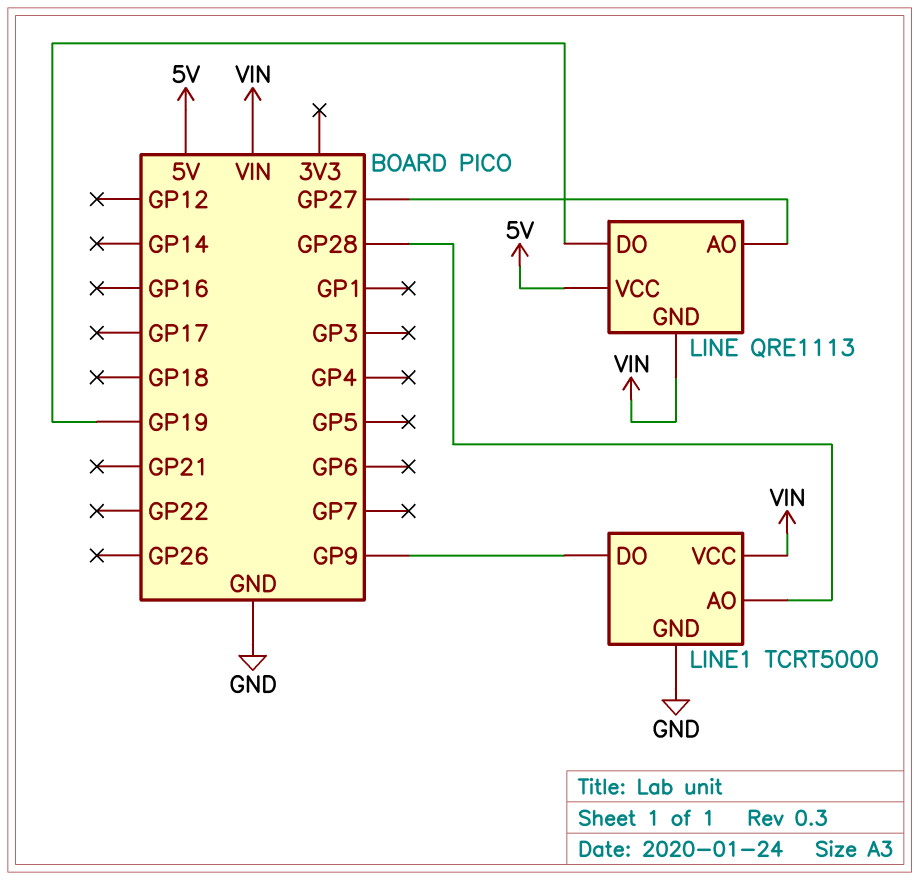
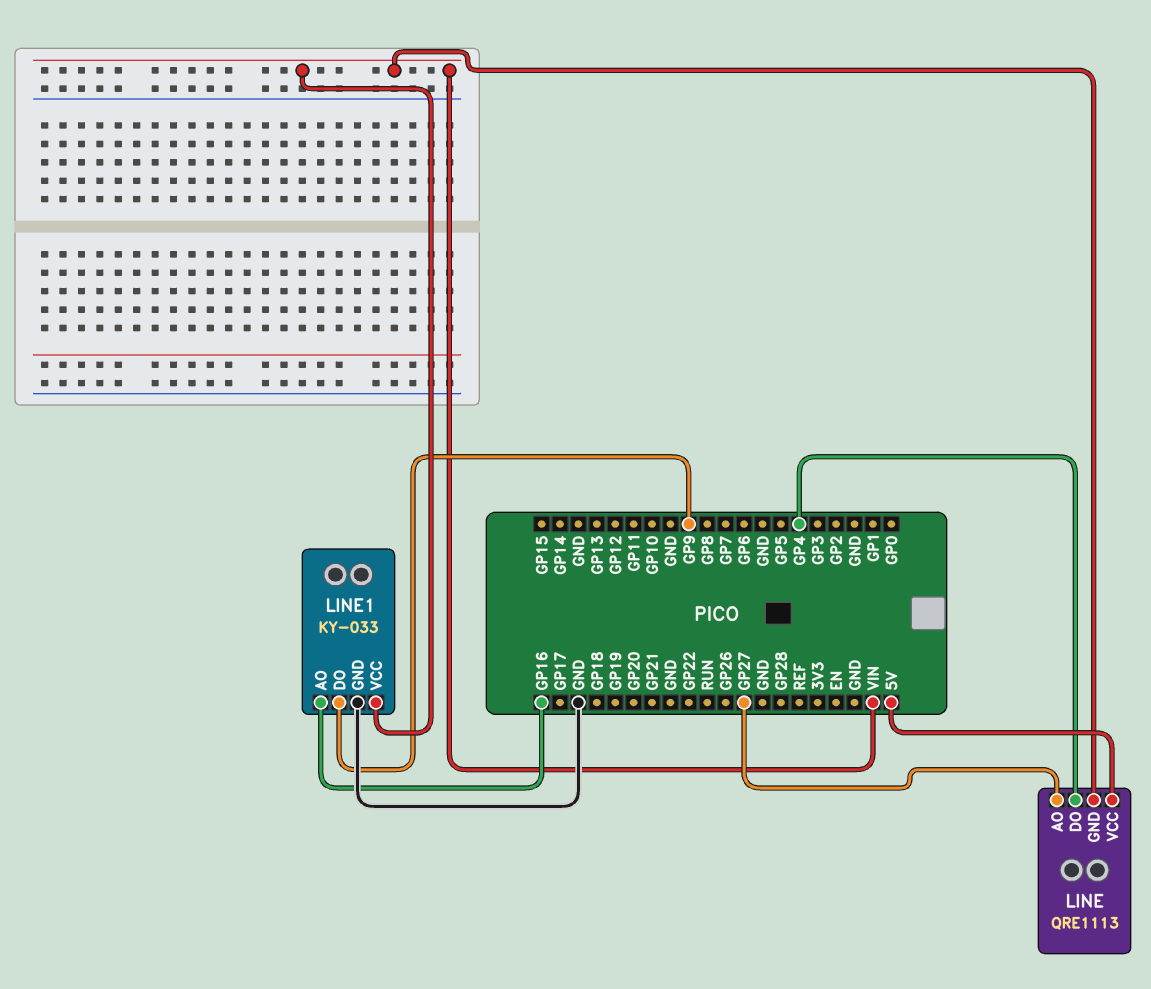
LINE pin DO: GP19 -> GP4
LINE1: TCRT5000 -> KY-033
LINE1 pin AO: GP28 -> GP16

